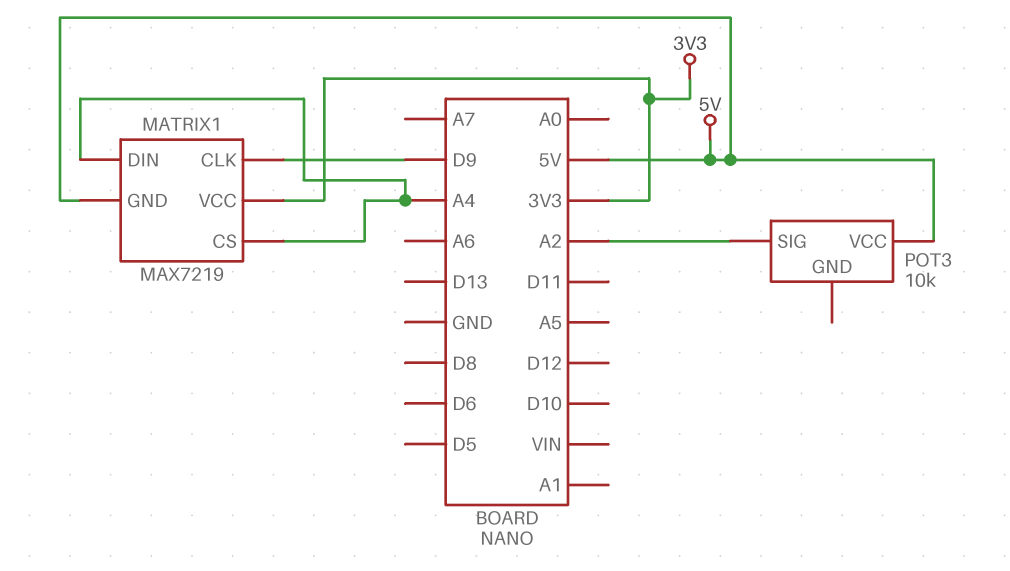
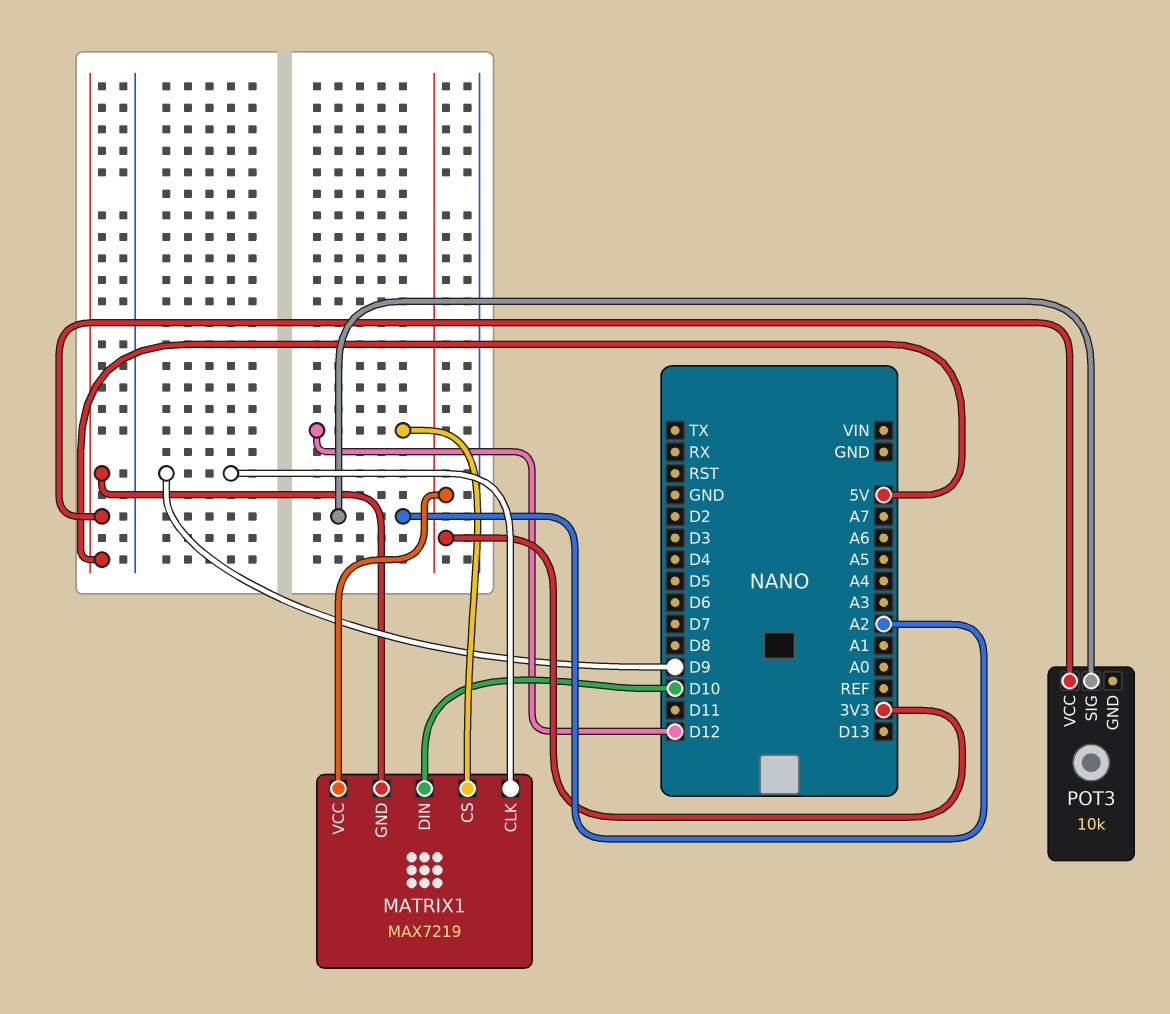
MATRIX1 pin CS: A4 -> D12
MATRIX1 pin DIN: A4 -> D10

